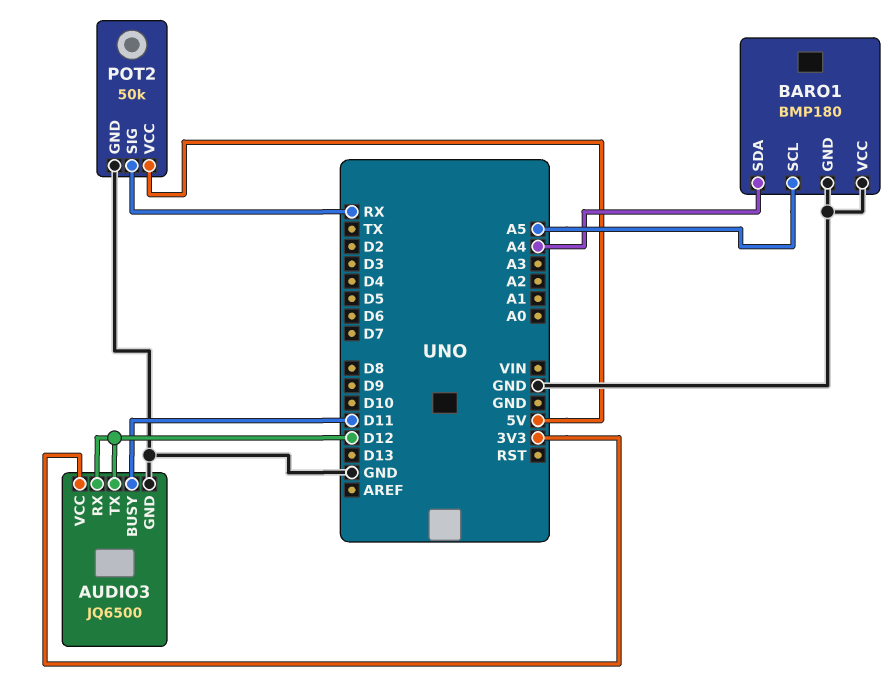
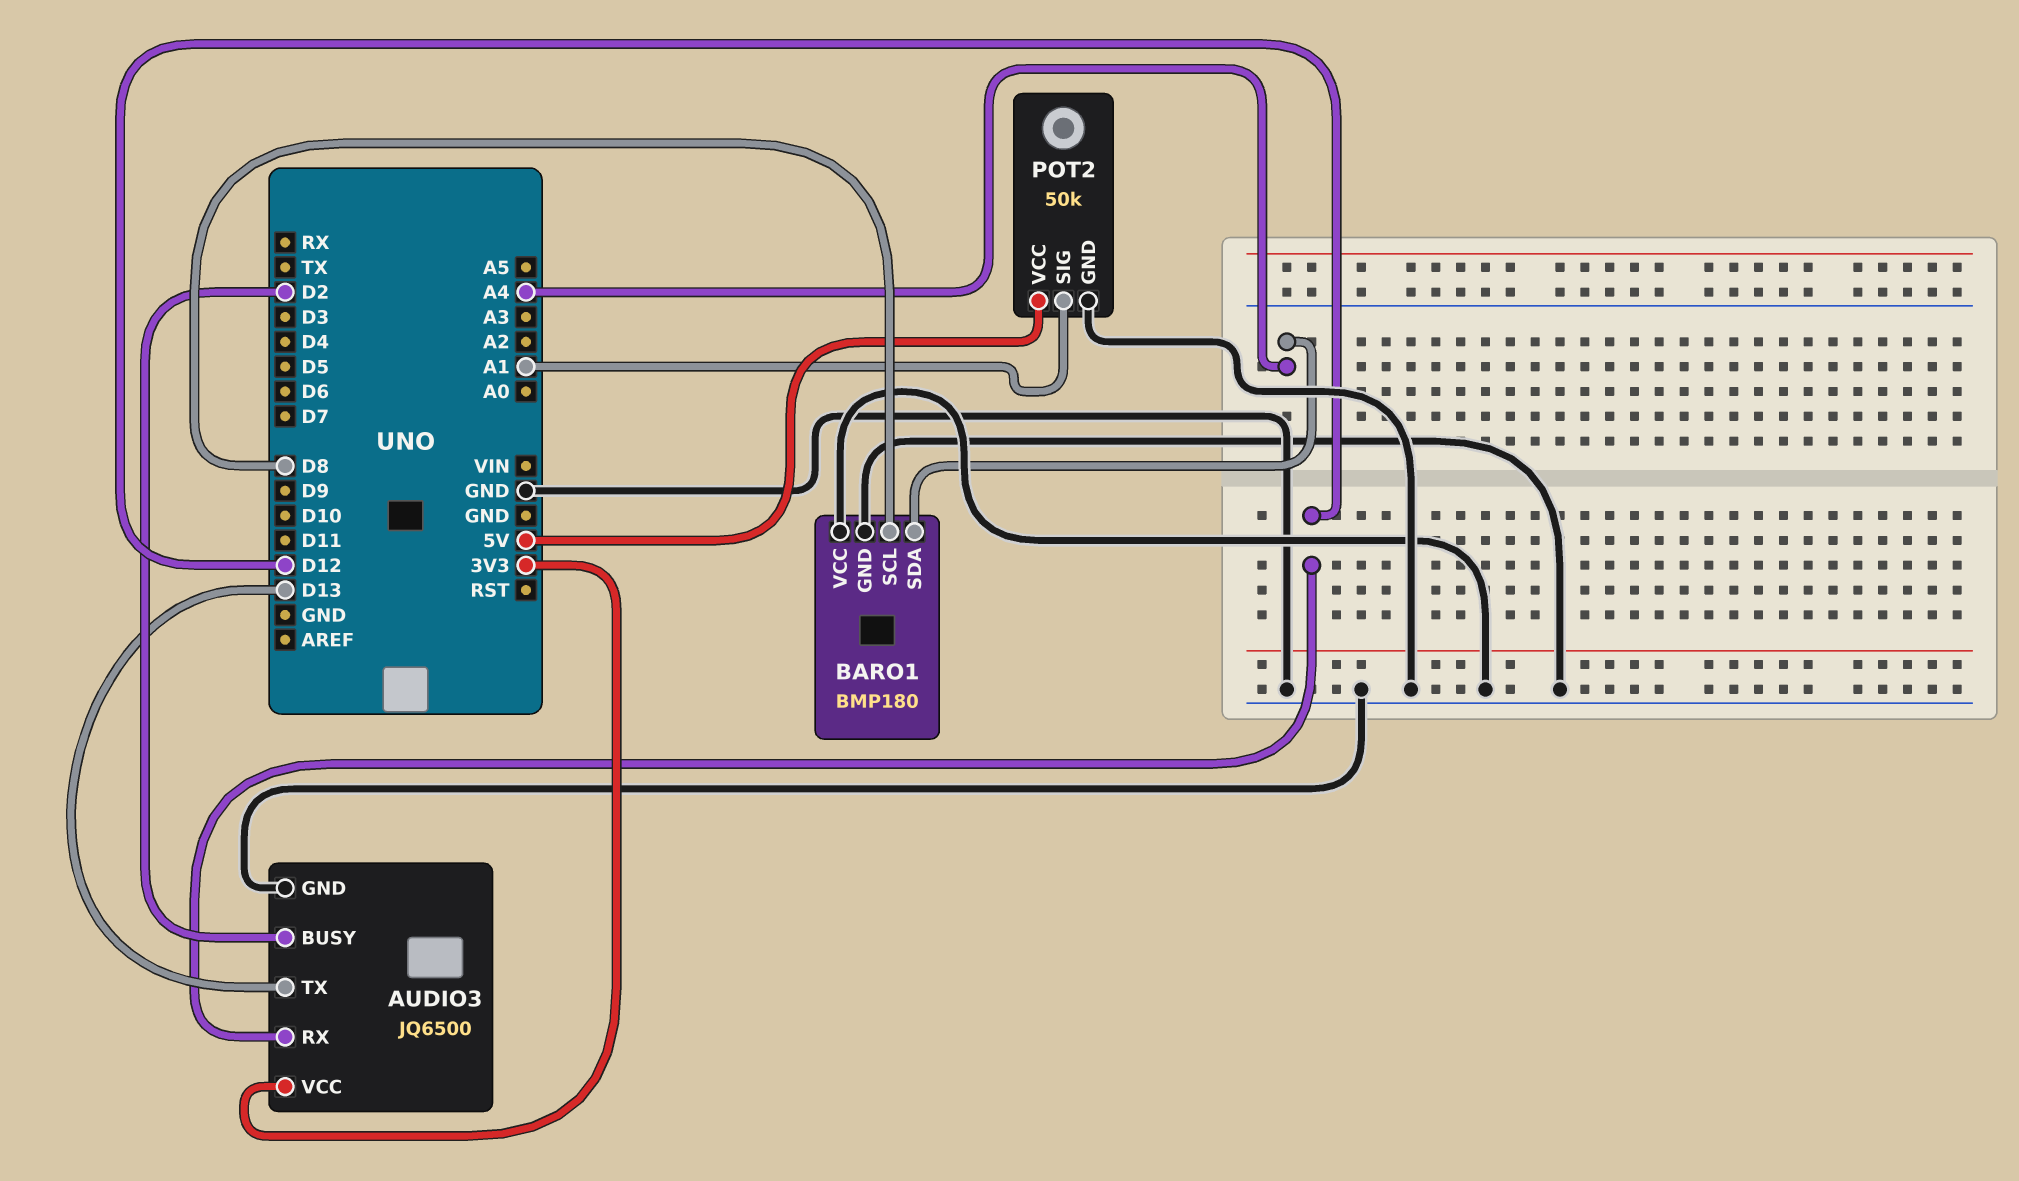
AUDIO3 pin BUSY: D11 -> D2
AUDIO3 pin TX: D12 -> D13
BARO1 pin SCL: A5 -> D8
POT2 pin SIG: RX -> A1

